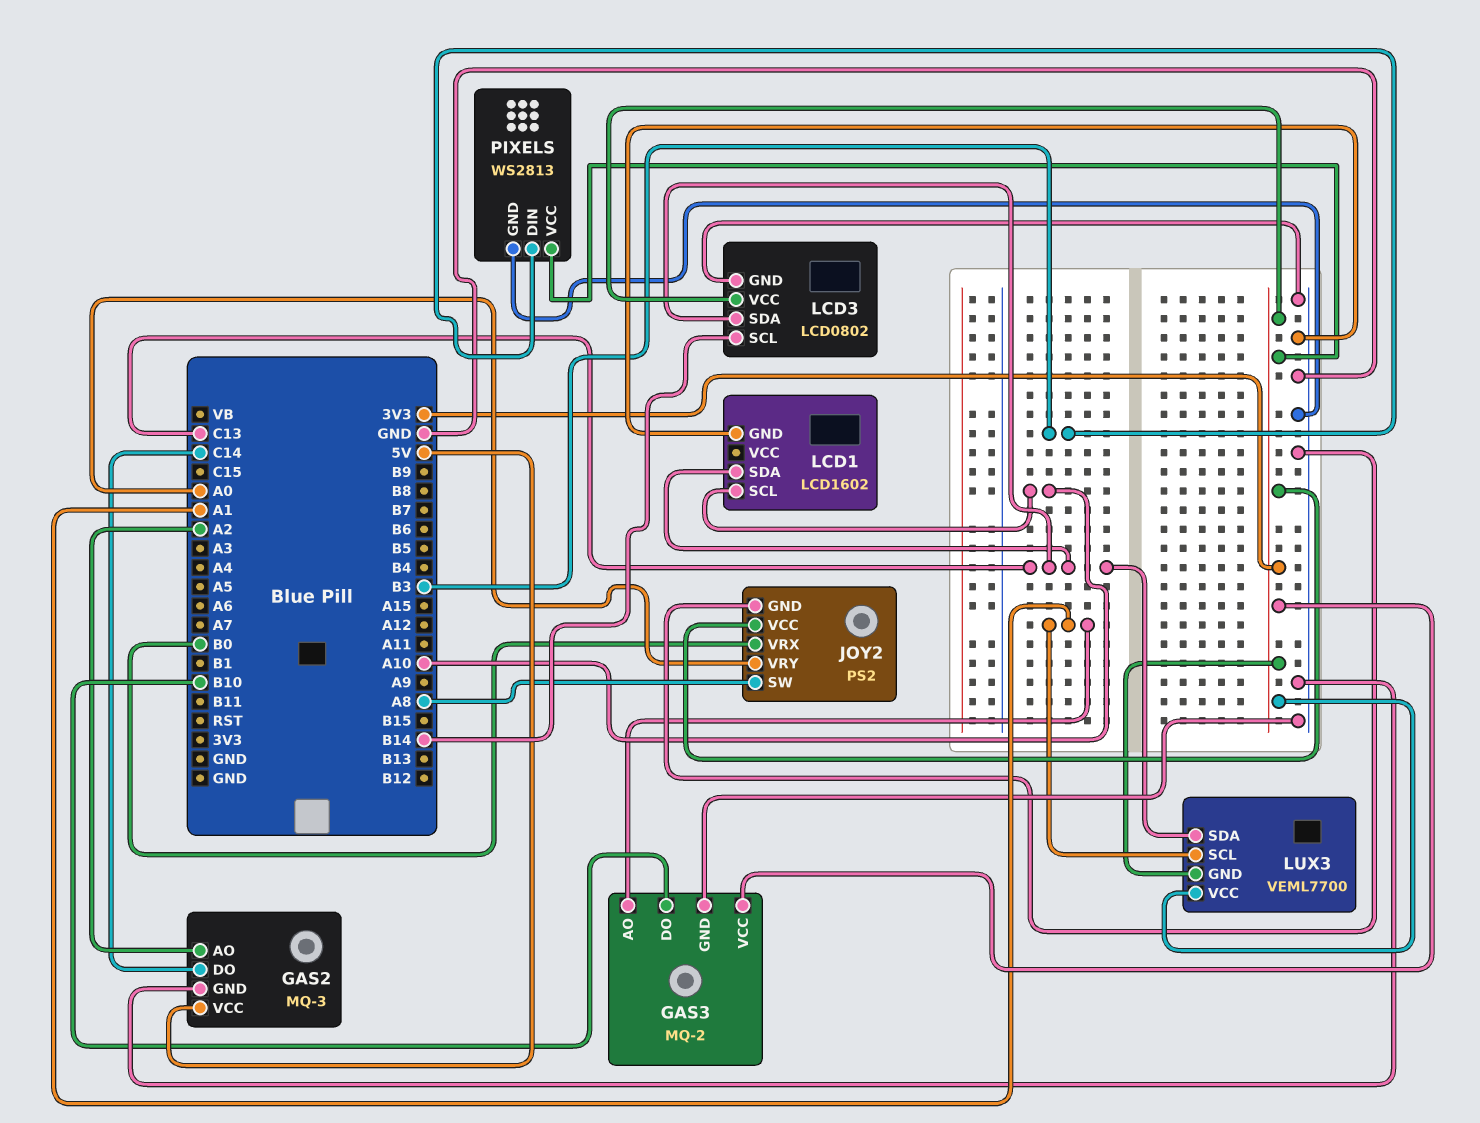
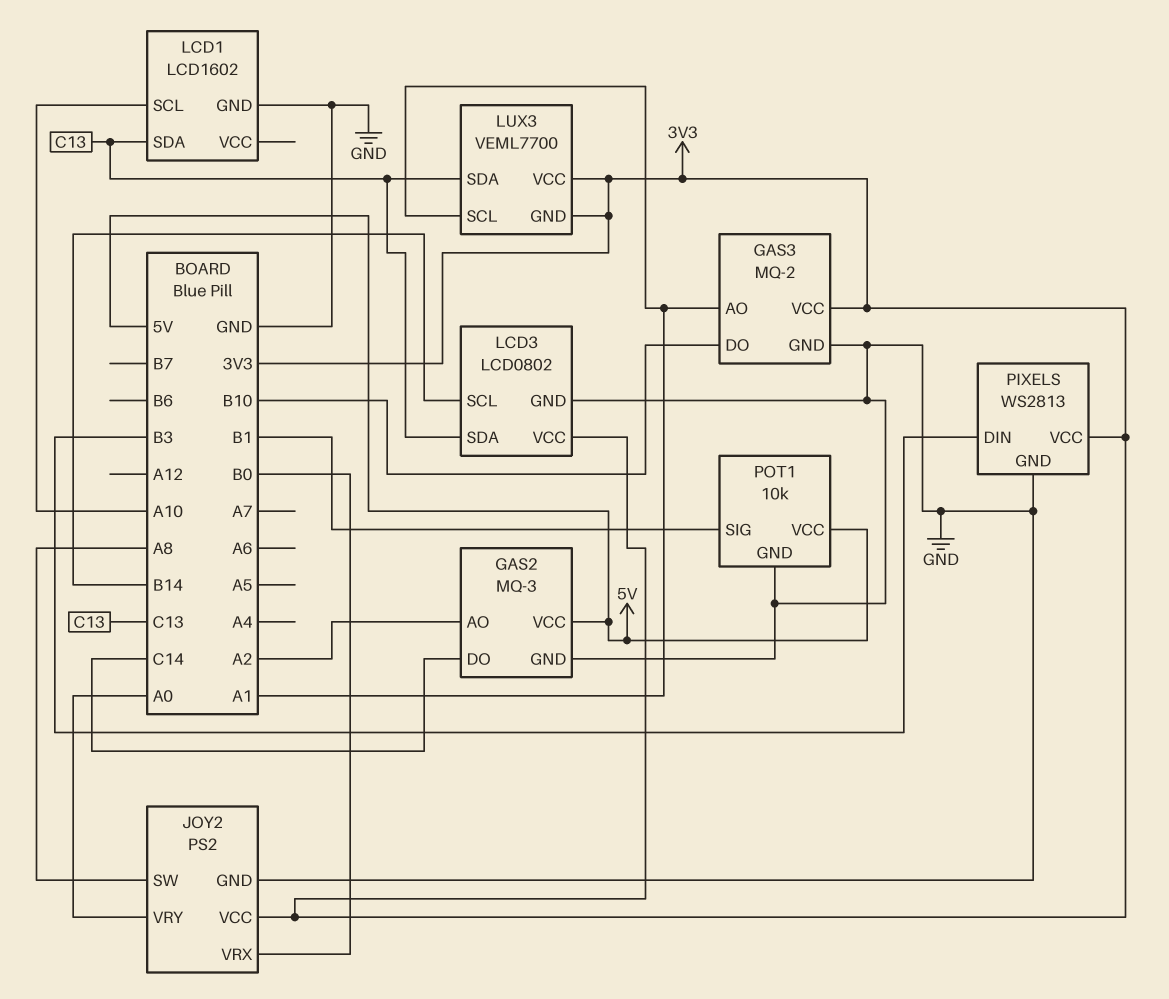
POT1: none -> 10k
POT1 pin GND: none -> GND
POT1 pin SIG: none -> B1
POT1 pin VCC: none -> 5V

